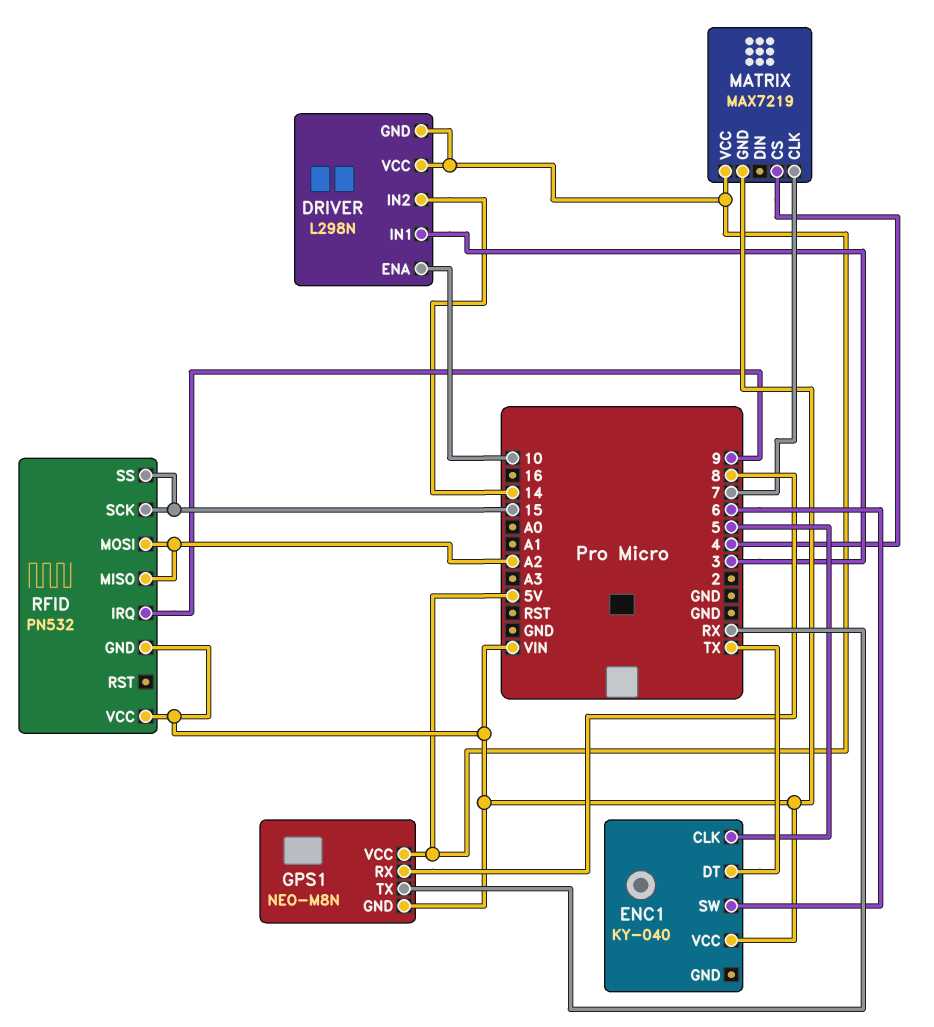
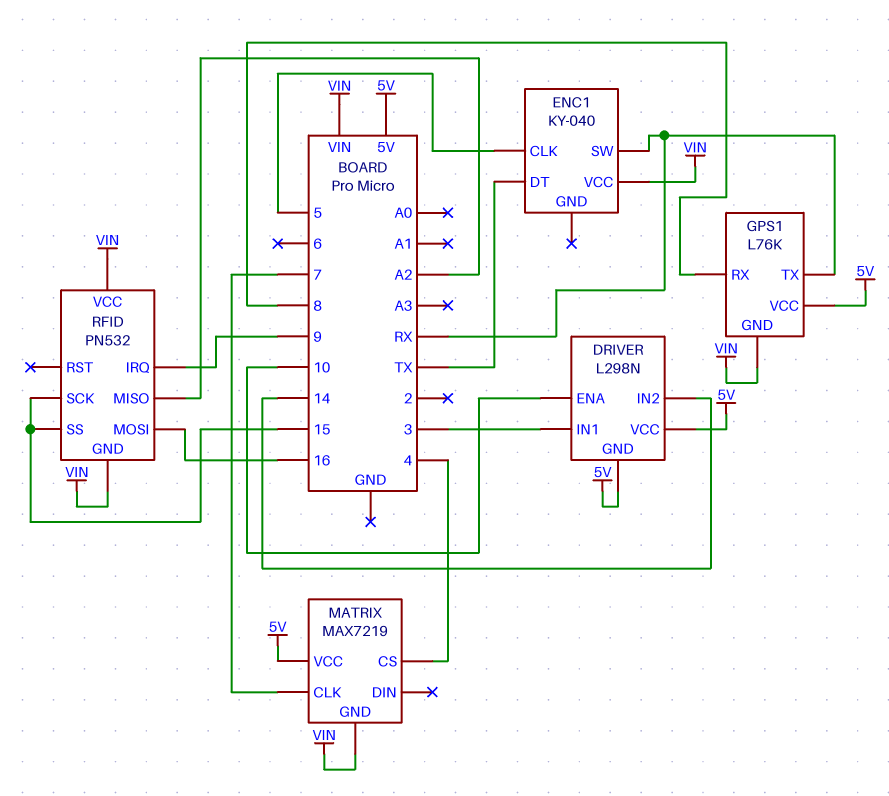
ENC1 pin SW: 6 -> RX
GPS1: NEO-M8N -> L76K
RFID pin MOSI: A2 -> 16

